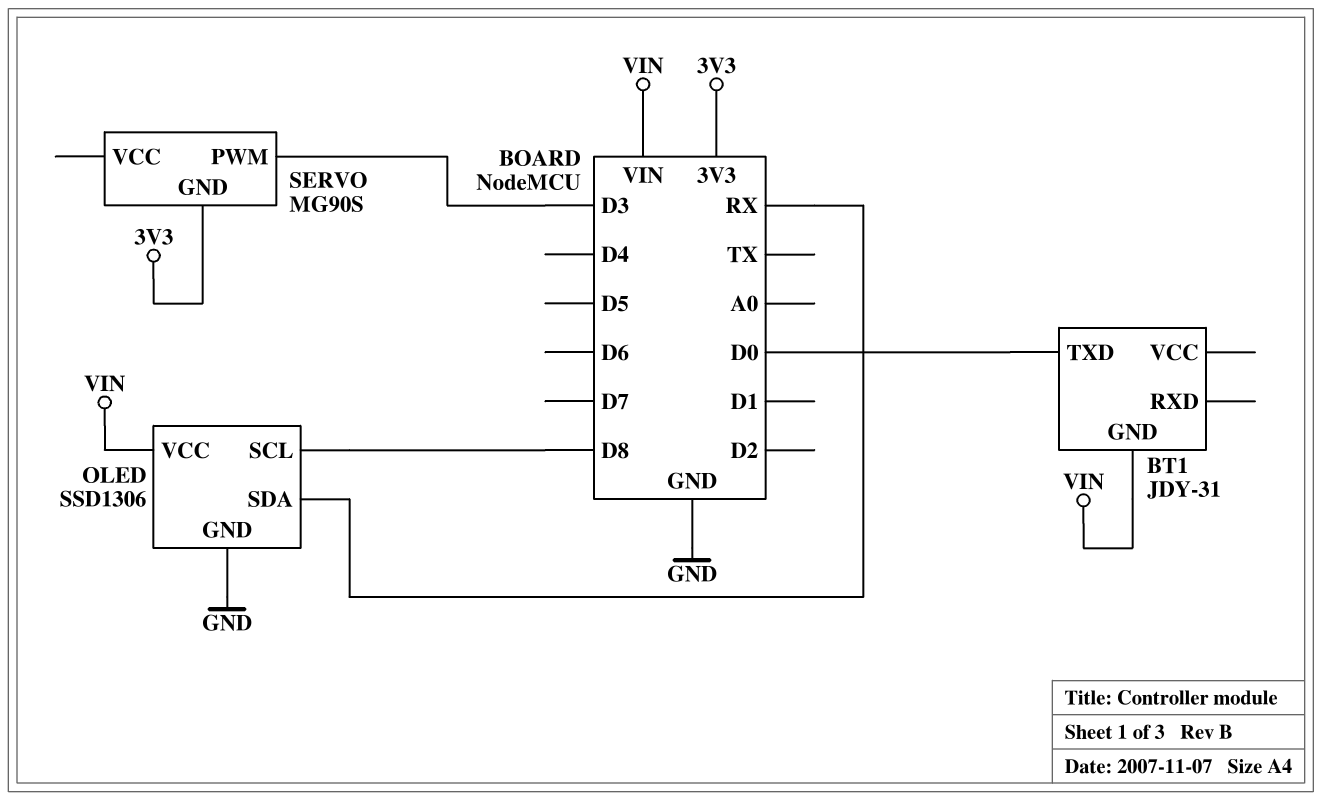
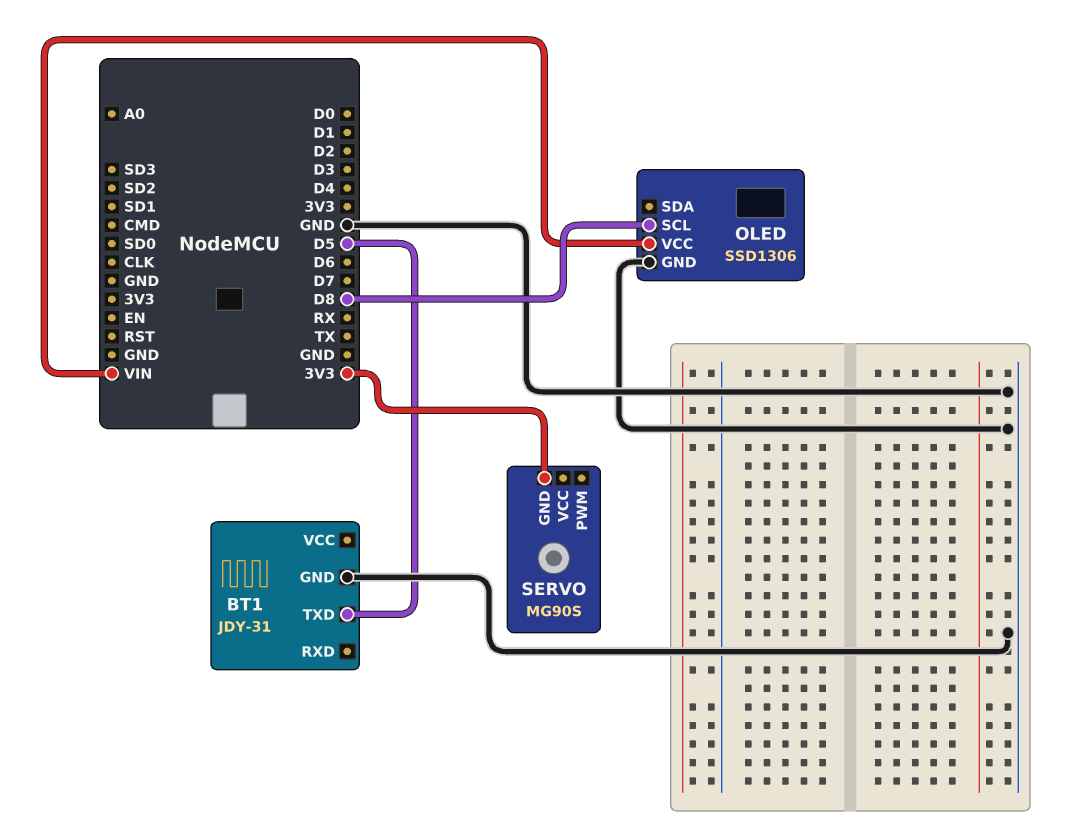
BT1 pin GND: VIN -> GND
BT1 pin TXD: D0 -> D5
OLED pin SDA: RX -> none
SERVO pin PWM: D3 -> none

